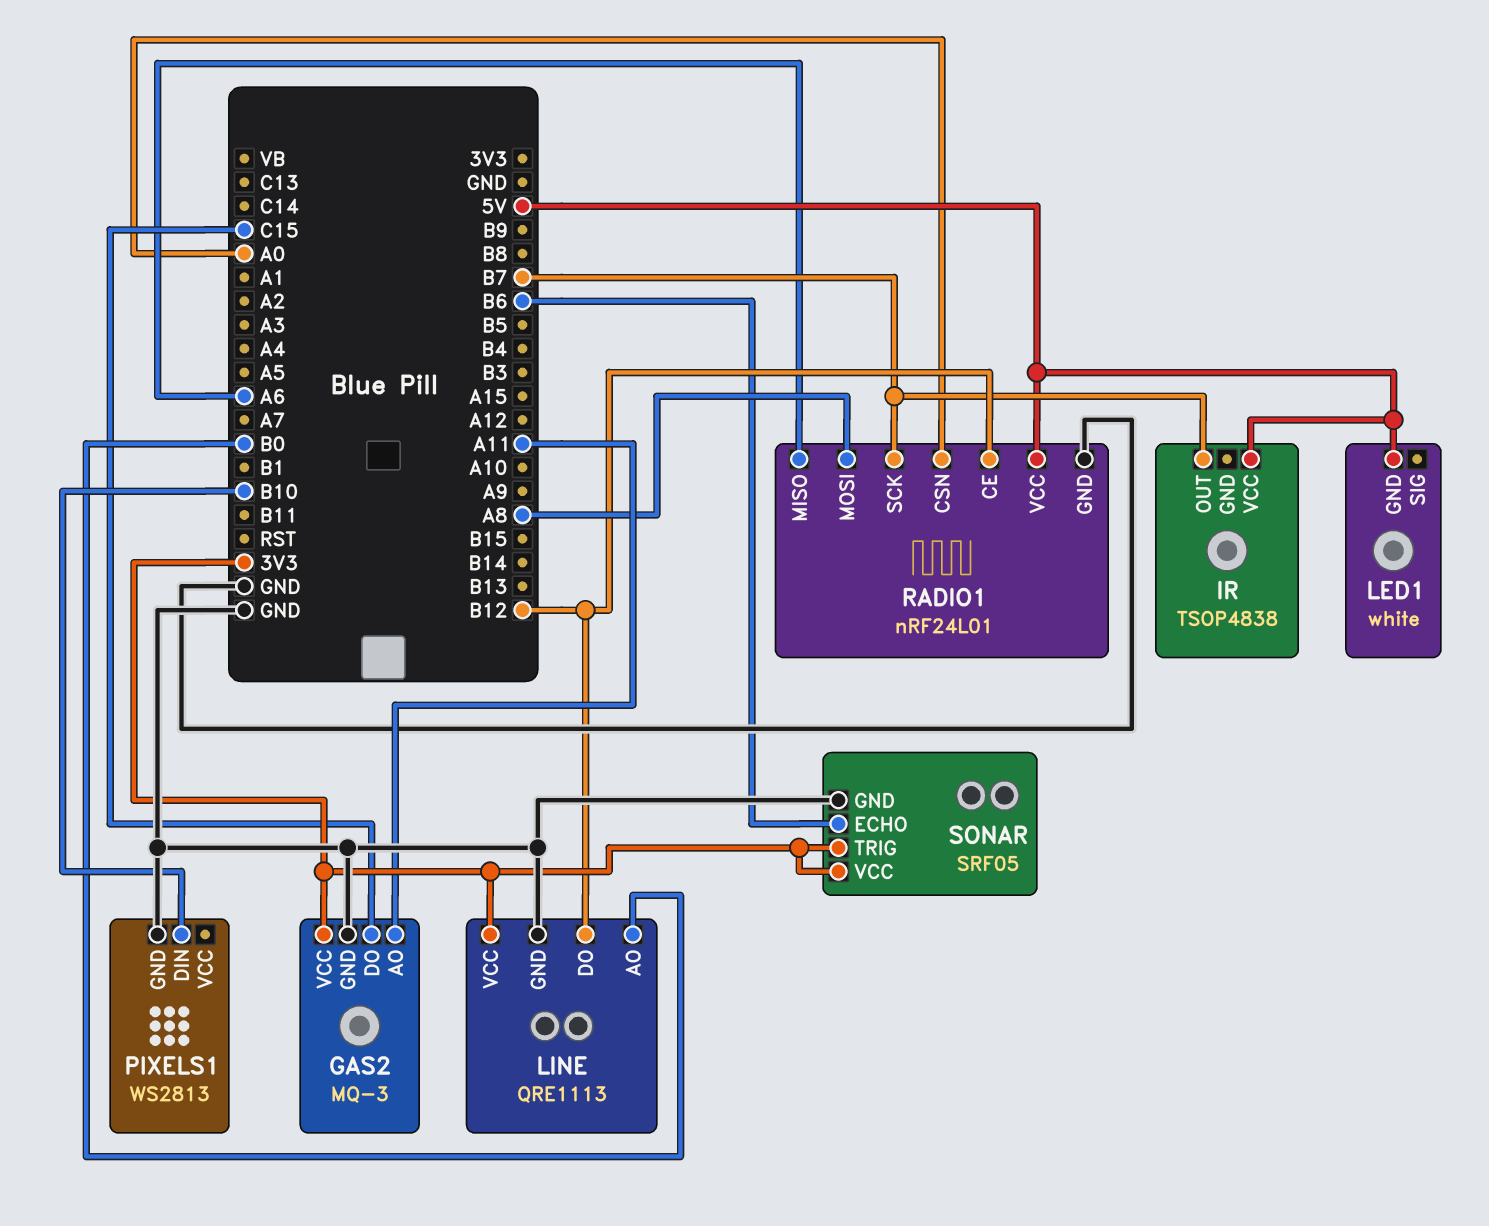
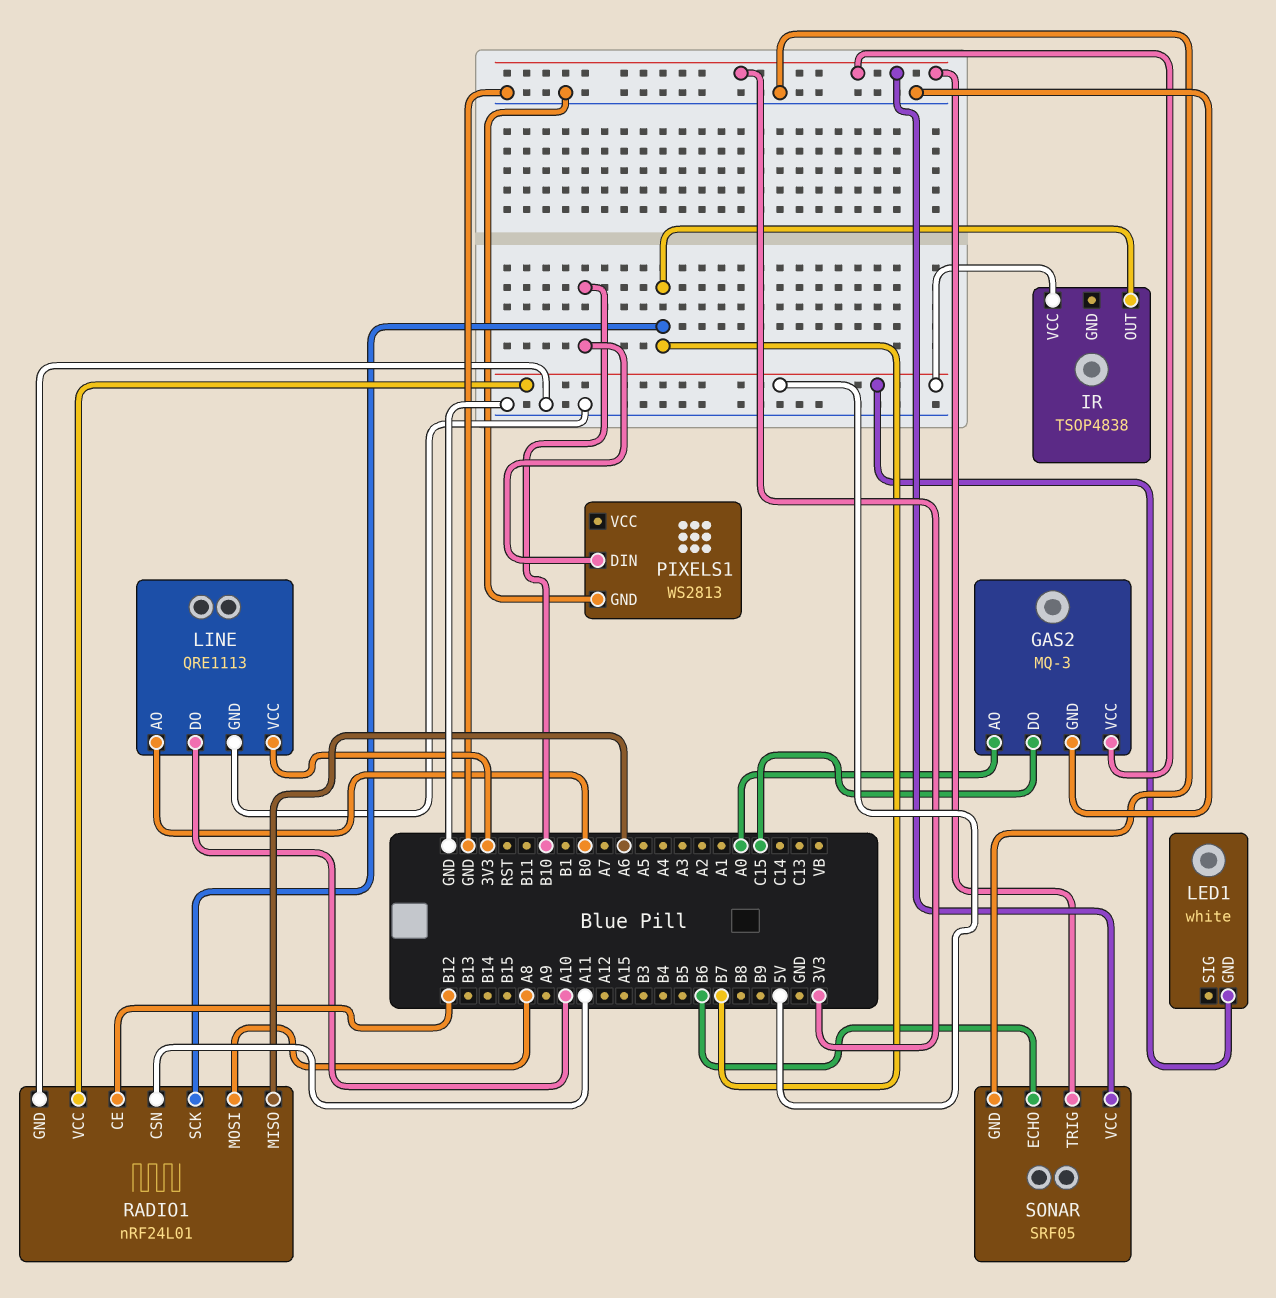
GAS2 pin AO: A11 -> A0
LINE pin DO: B12 -> A10
RADIO1 pin CSN: A0 -> A11

